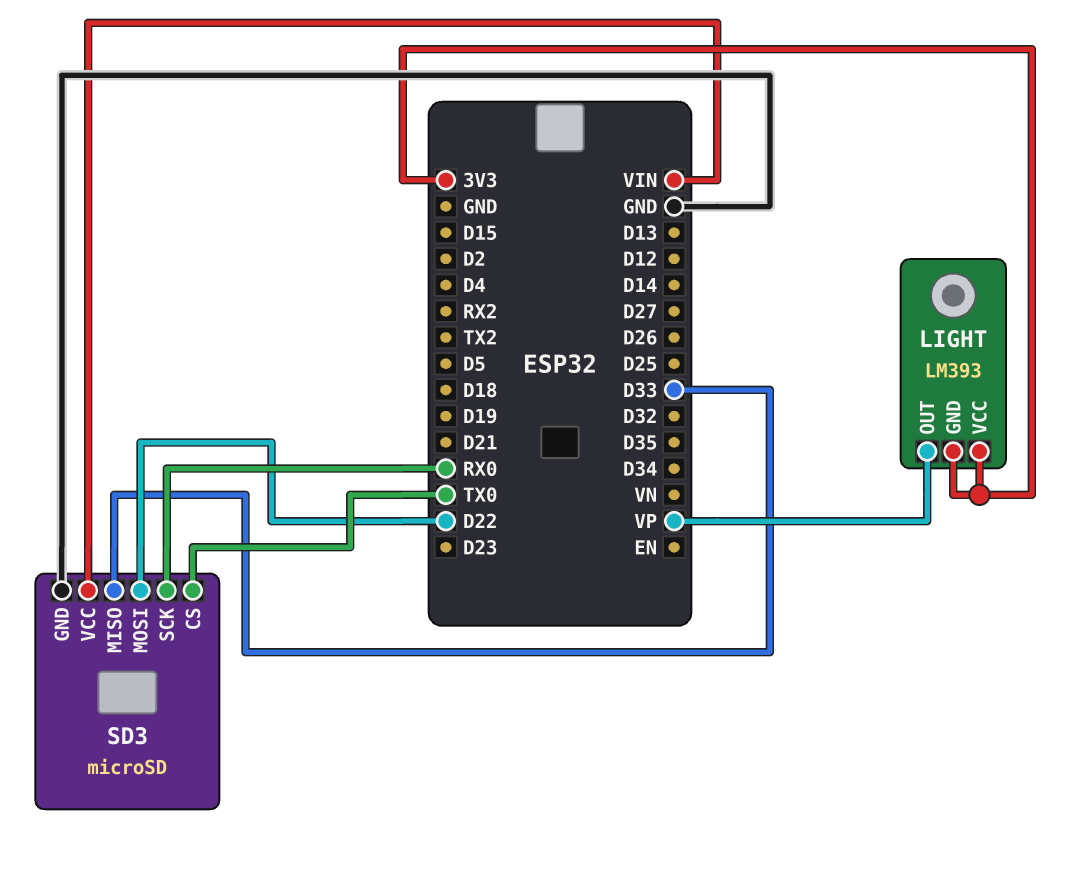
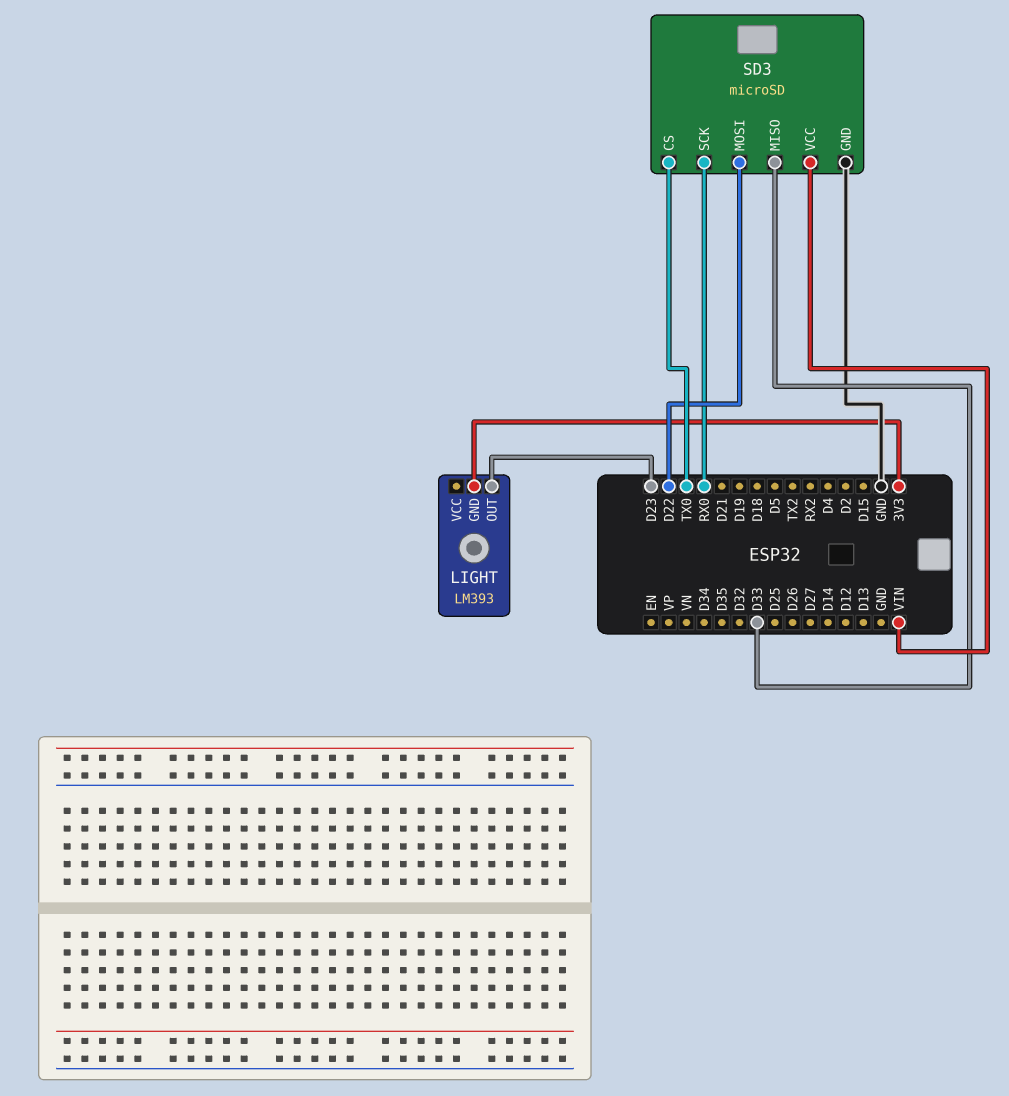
LIGHT pin OUT: VP -> D23
LIGHT pin VCC: 3V3 -> none

